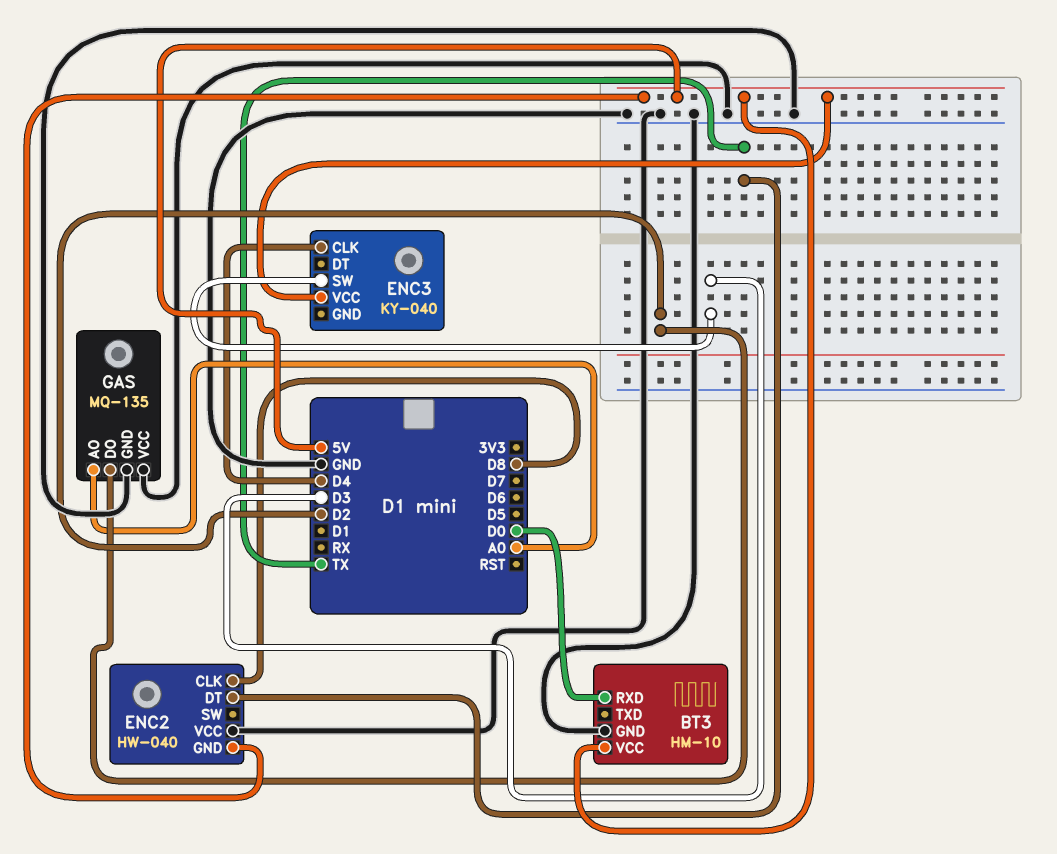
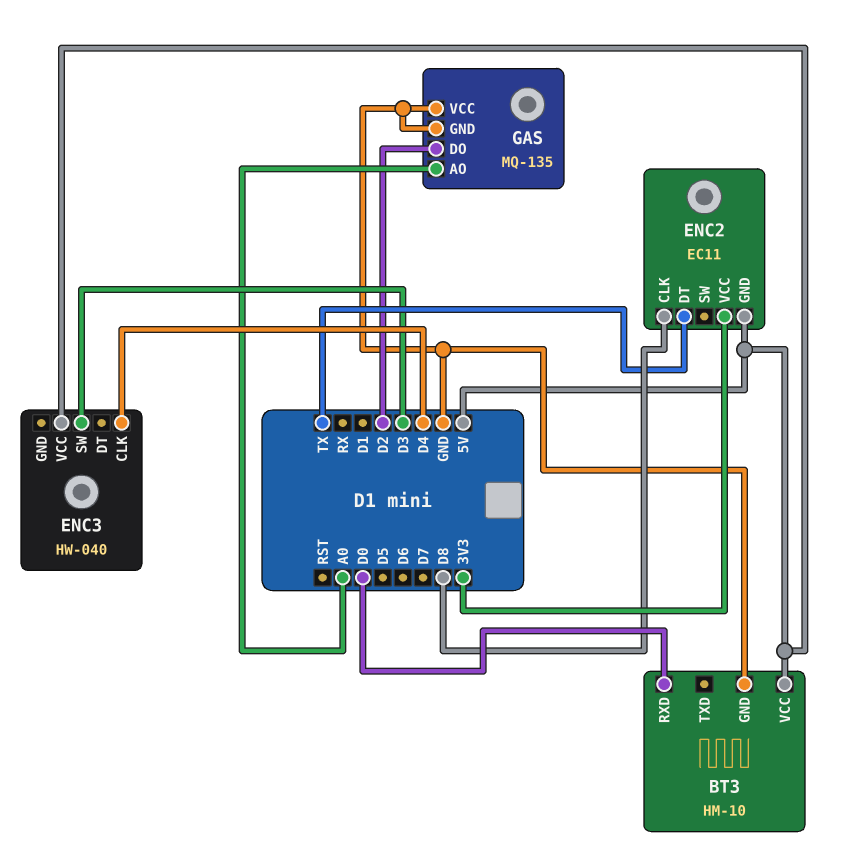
ENC2: HW-040 -> EC11
ENC2 pin VCC: GND -> 3V3
ENC3: KY-040 -> HW-040

